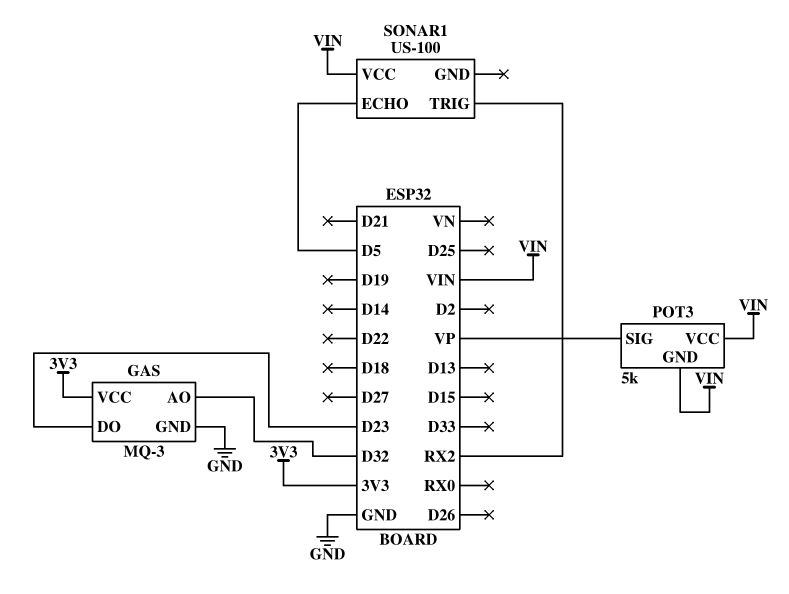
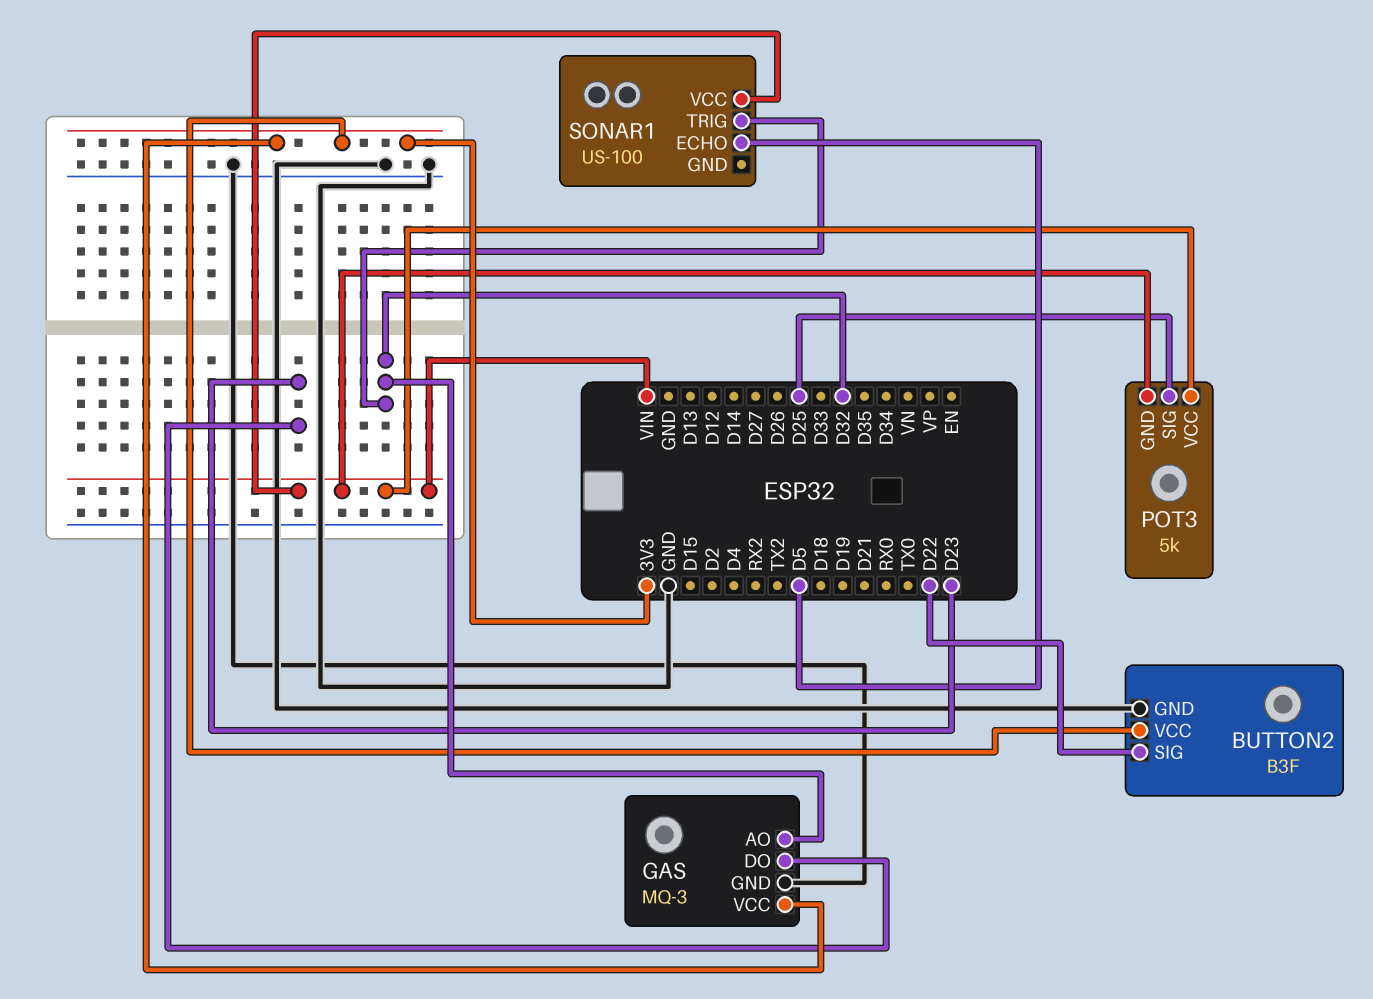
BUTTON2: none -> B3F
BUTTON2 pin GND: none -> GND
BUTTON2 pin SIG: none -> D22
BUTTON2 pin VCC: none -> 3V3
POT3 pin SIG: VP -> D25
SONAR1 pin TRIG: RX2 -> D32

